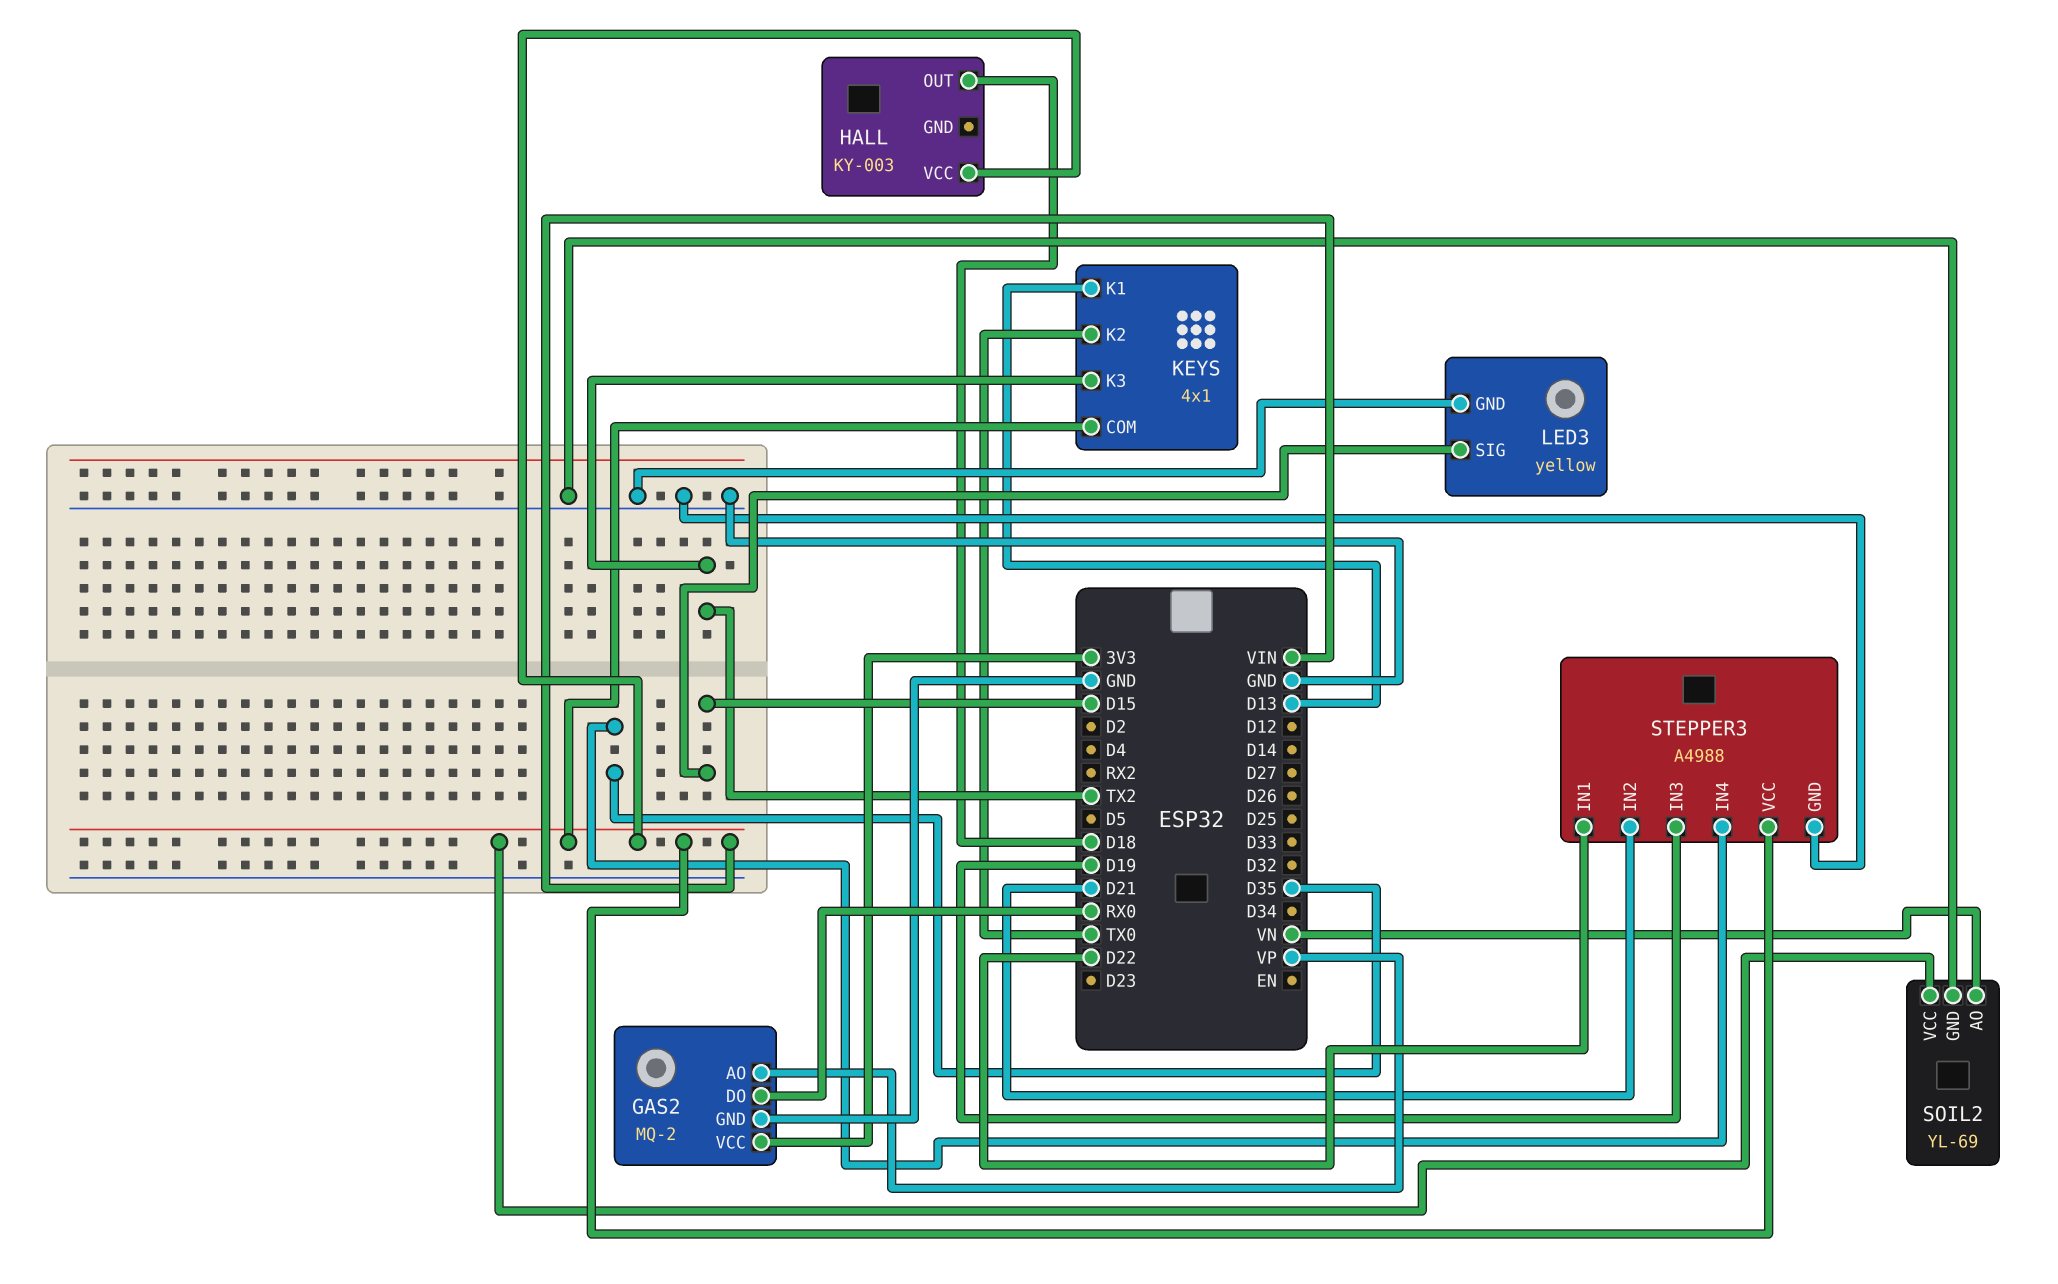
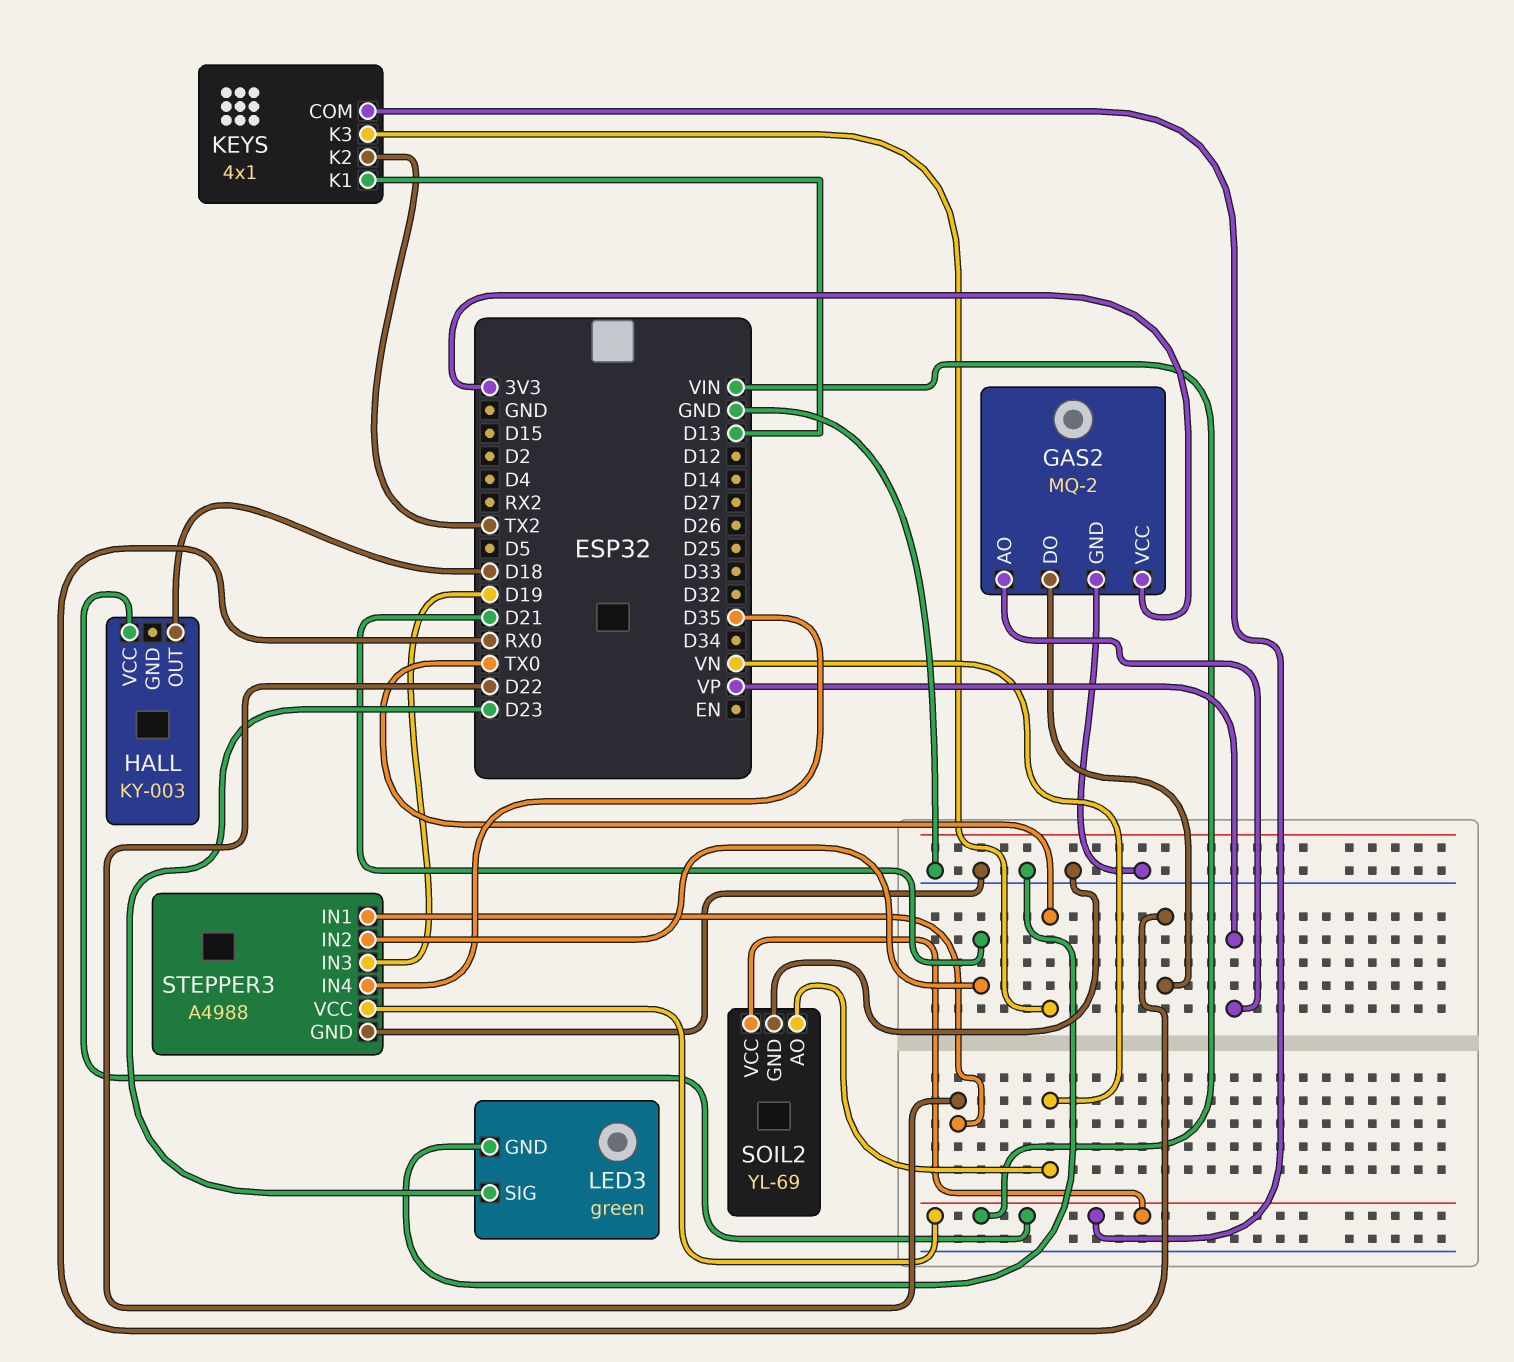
KEYS pin K2: TX0 -> TX2
KEYS pin K3: TX2 -> TX0
LED3: yellow -> green
LED3 pin SIG: D15 -> D23

